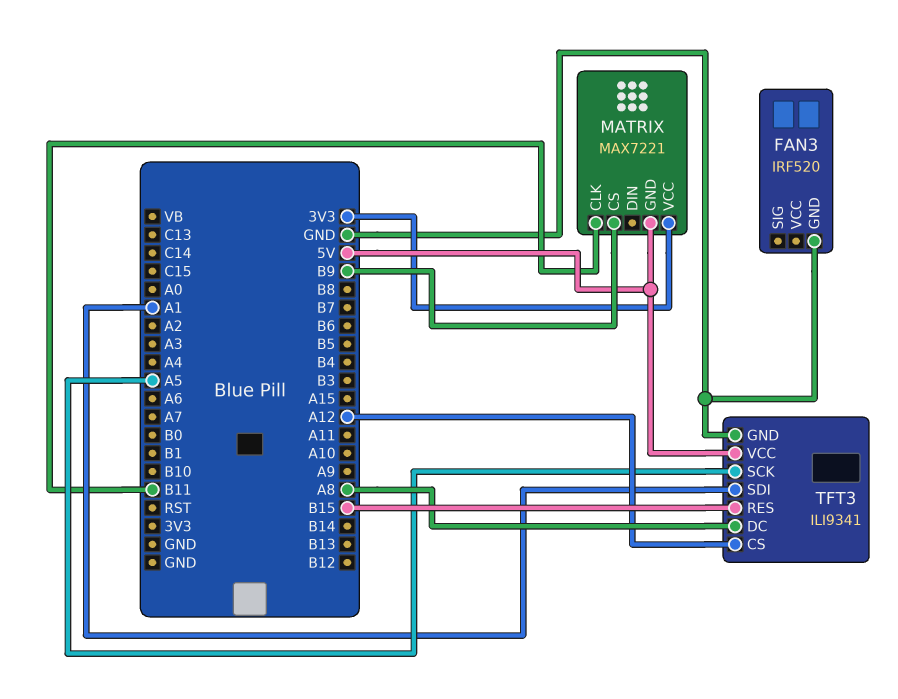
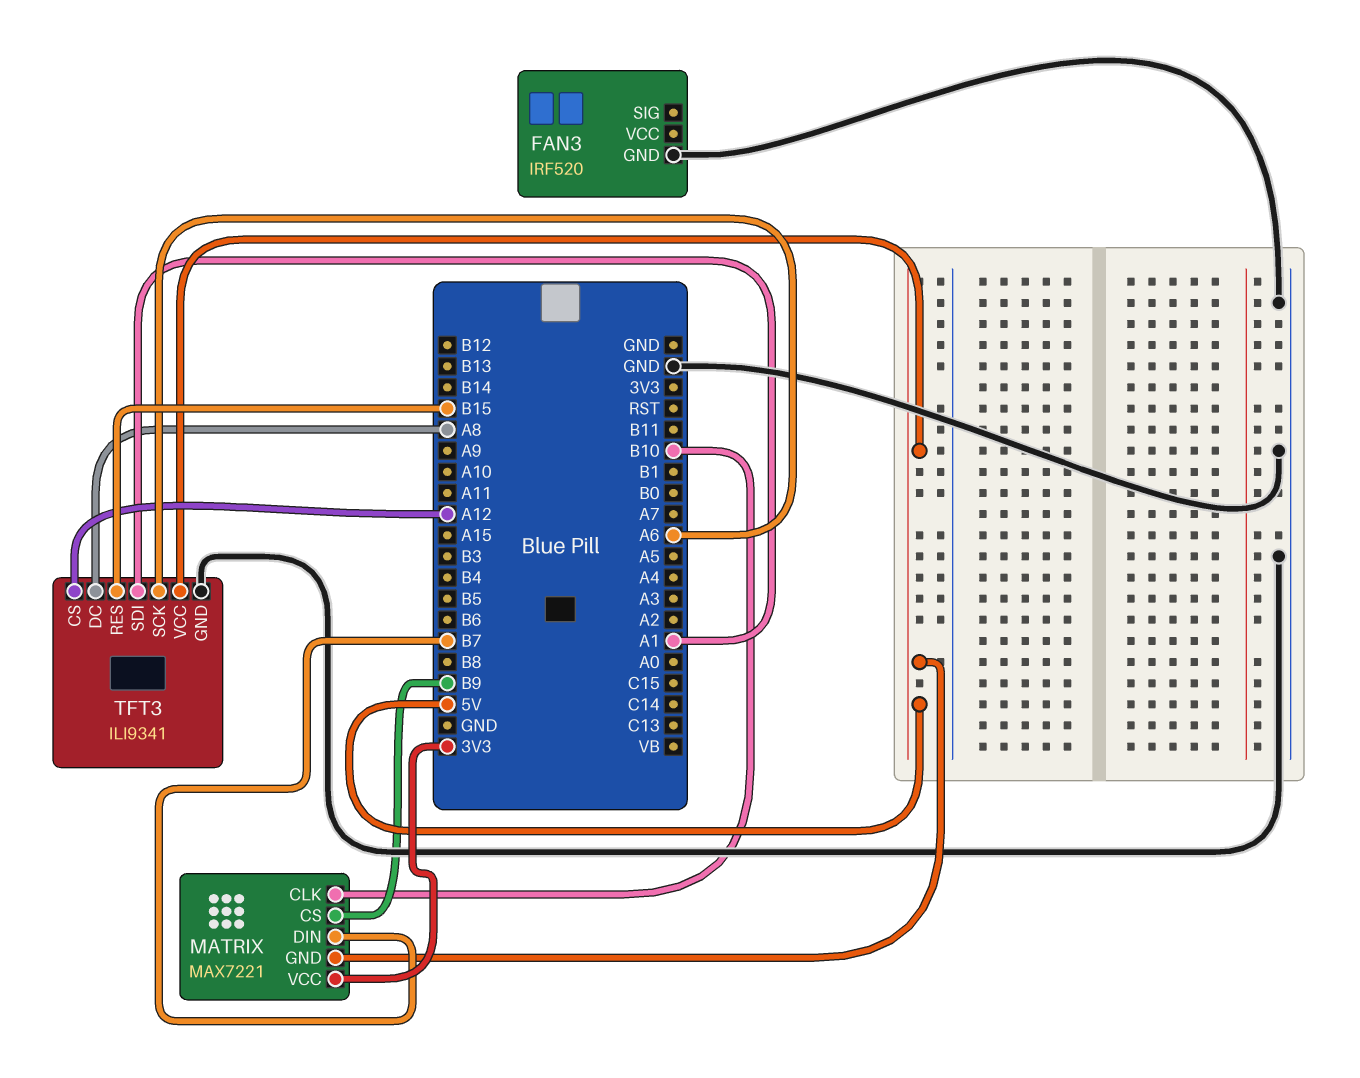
MATRIX pin CLK: B11 -> B10
MATRIX pin DIN: none -> B7
TFT3 pin SCK: A5 -> A6

